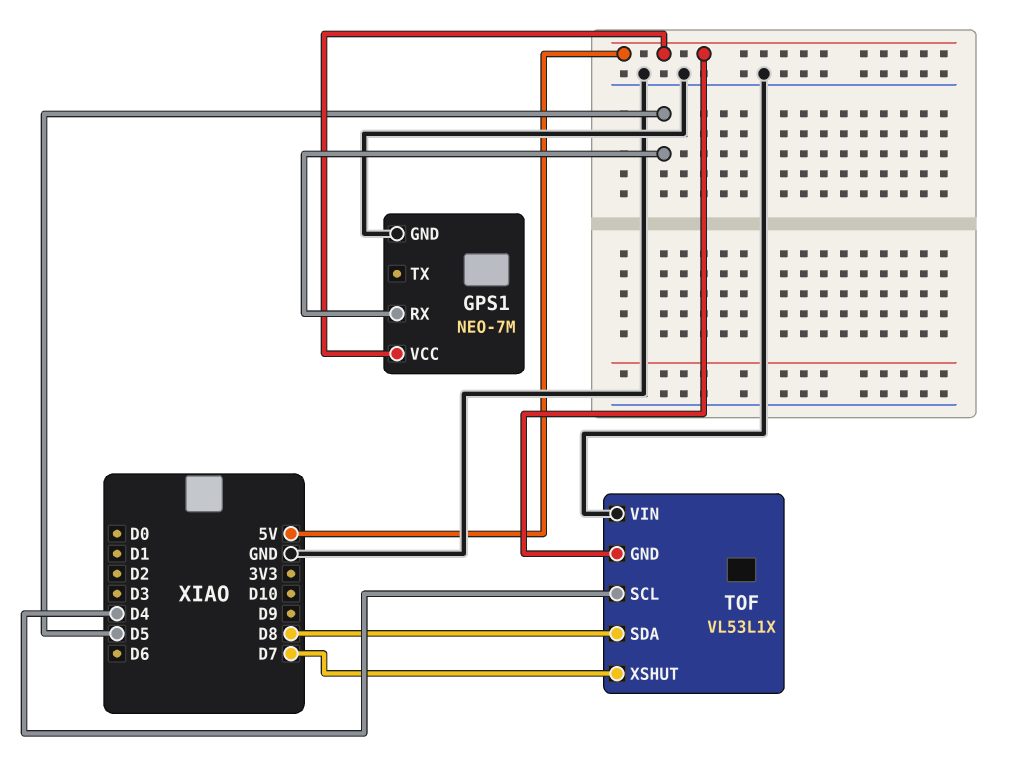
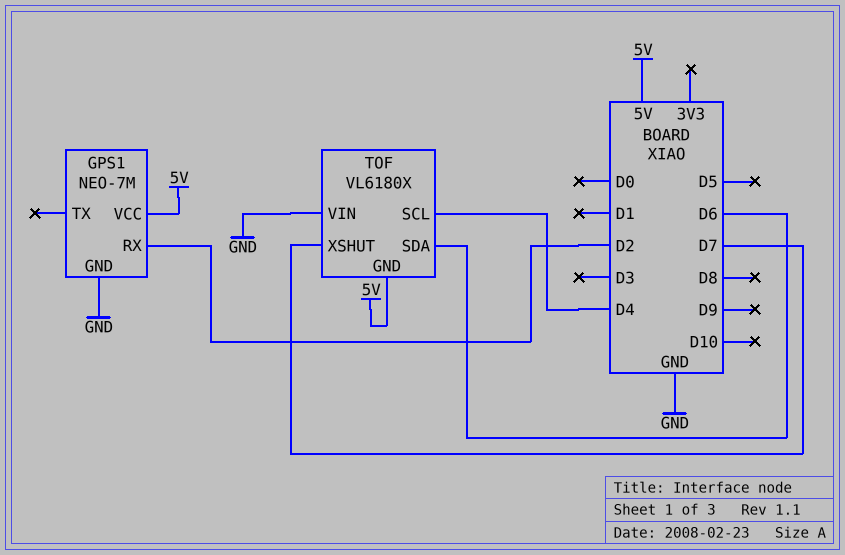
GPS1 pin RX: D5 -> D2
TOF: VL53L1X -> VL6180X
TOF pin SDA: D8 -> D6

